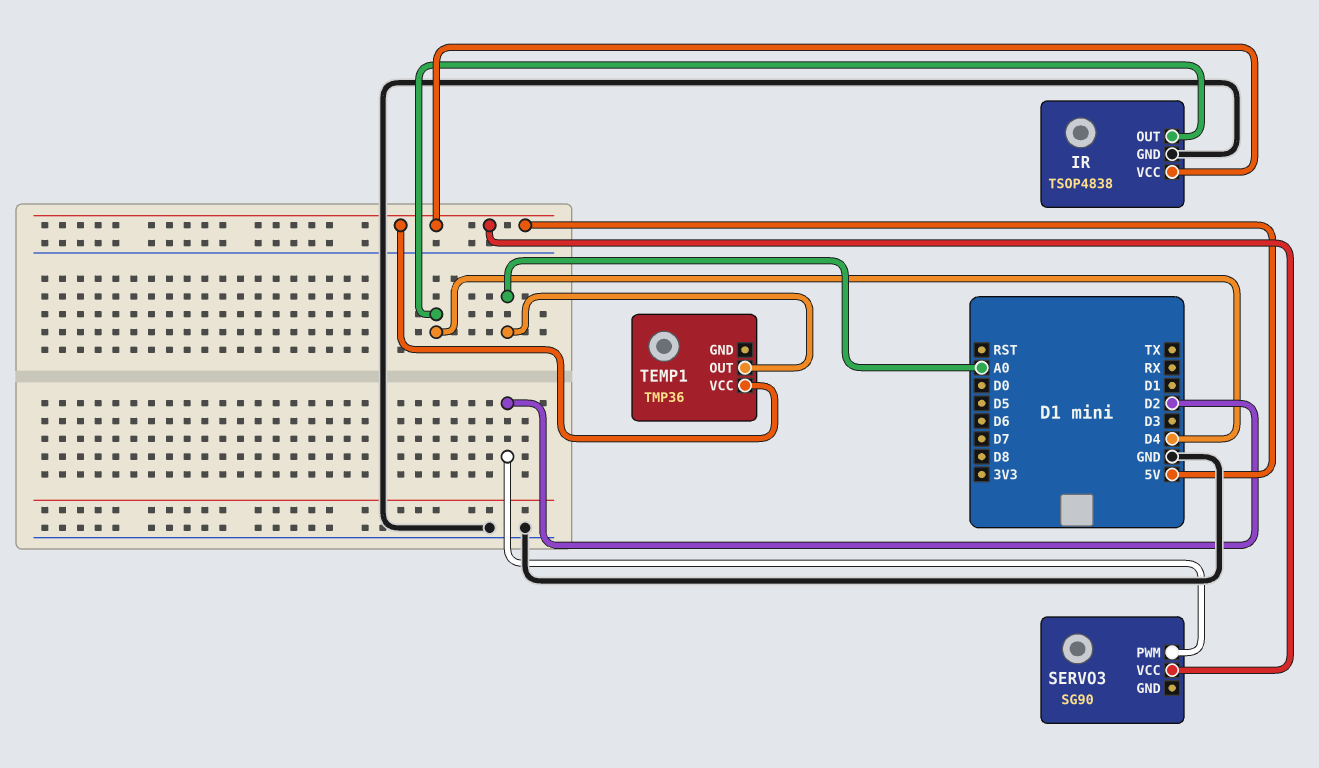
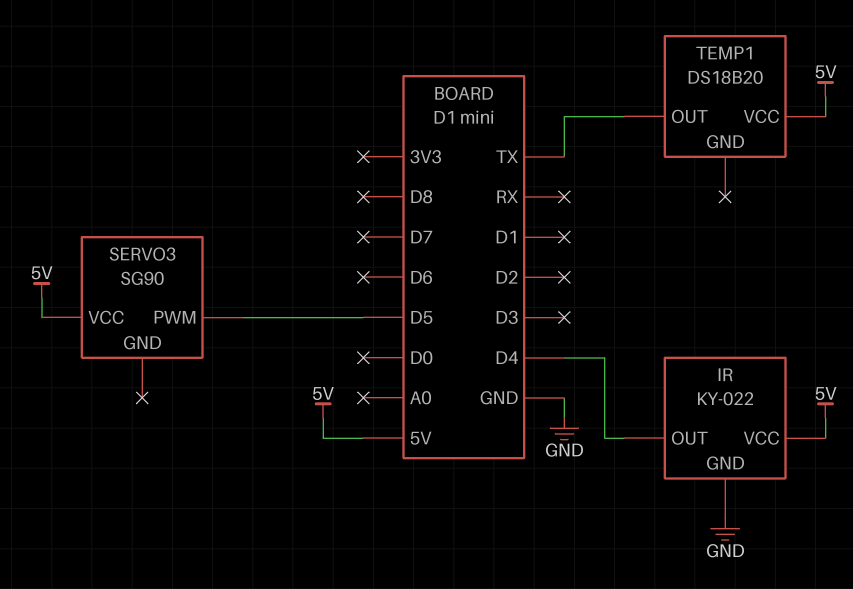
IR: TSOP4838 -> KY-022
SERVO3 pin PWM: D2 -> D5
TEMP1: TMP36 -> DS18B20
TEMP1 pin OUT: A0 -> TX

